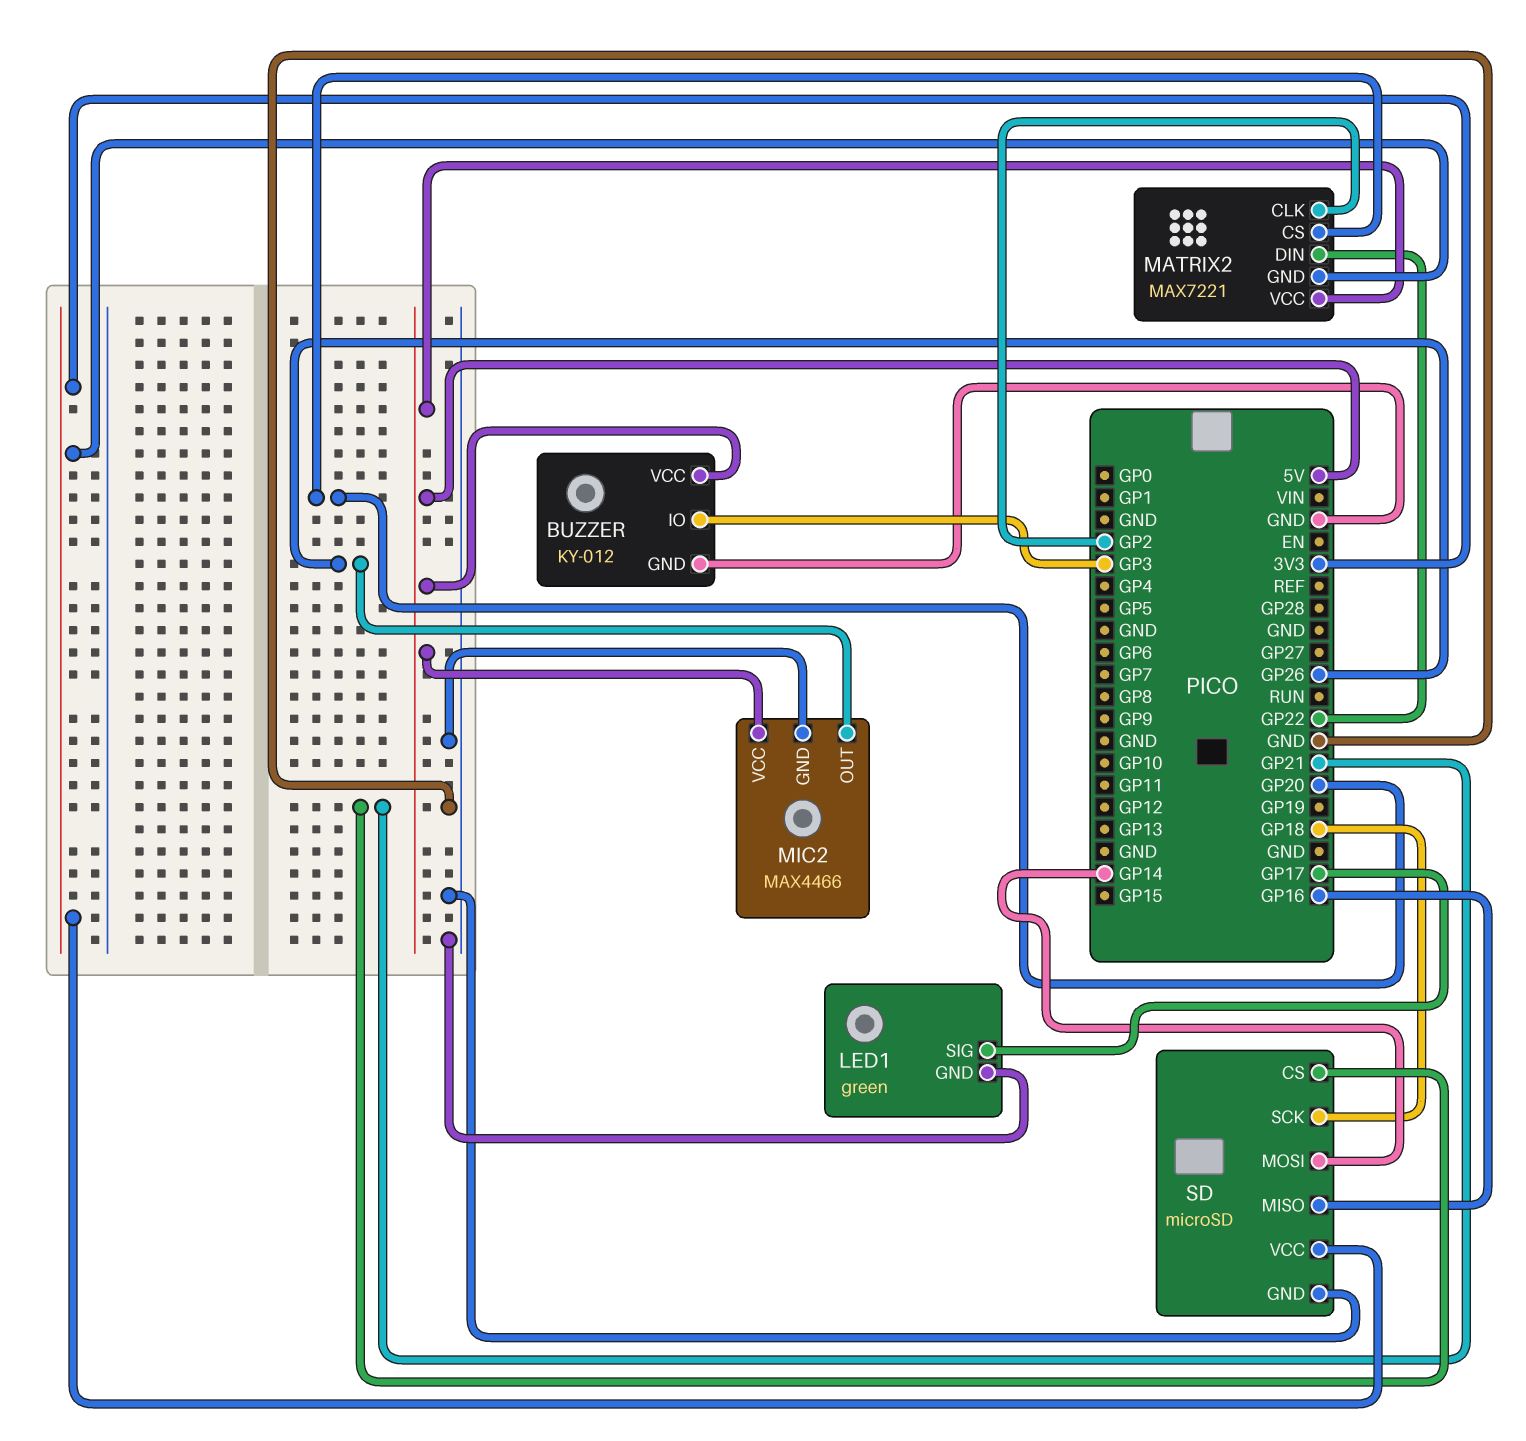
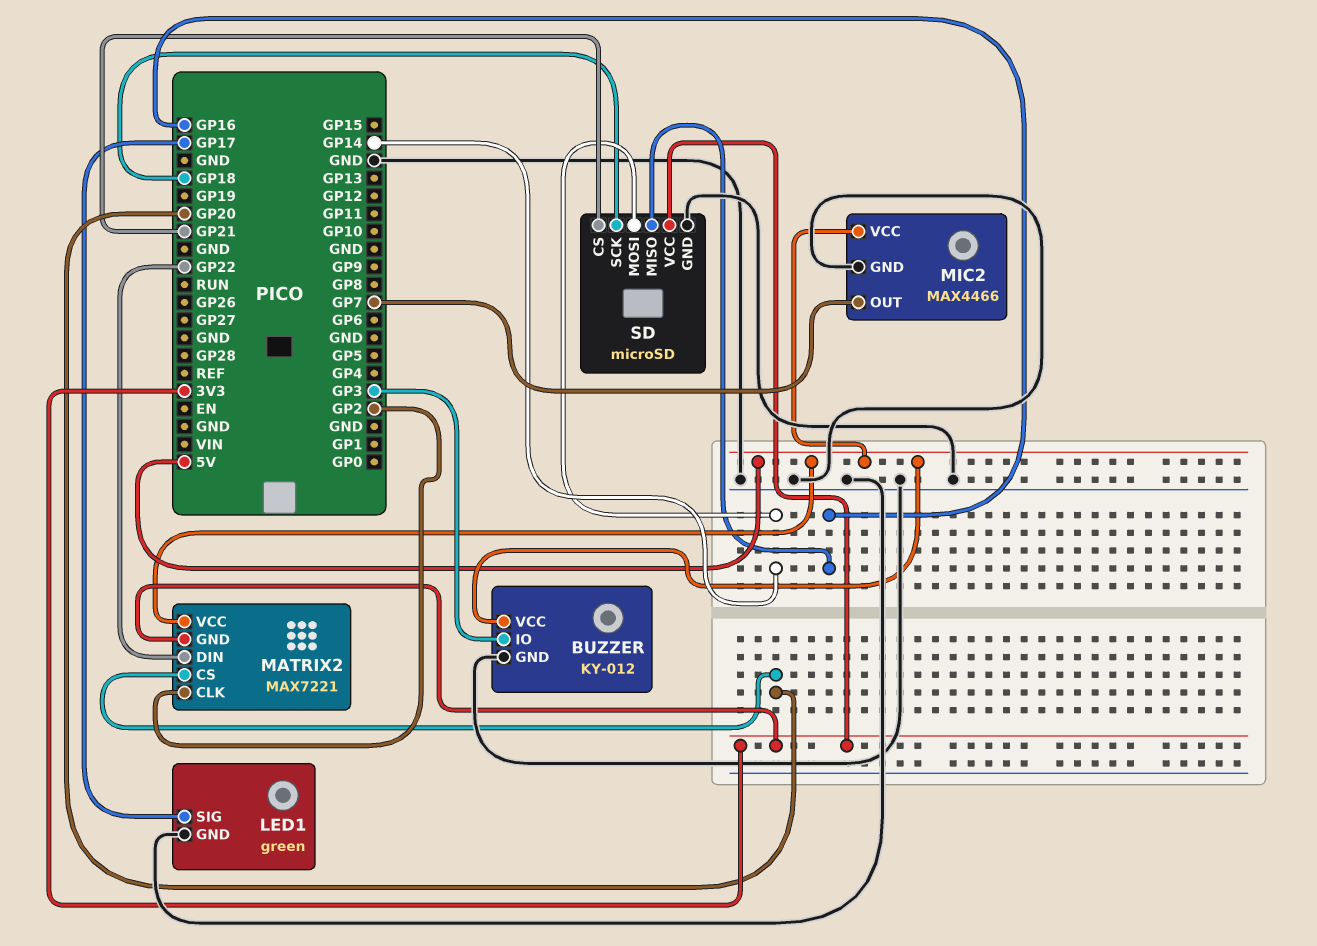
MIC2 pin OUT: GP26 -> GP7

